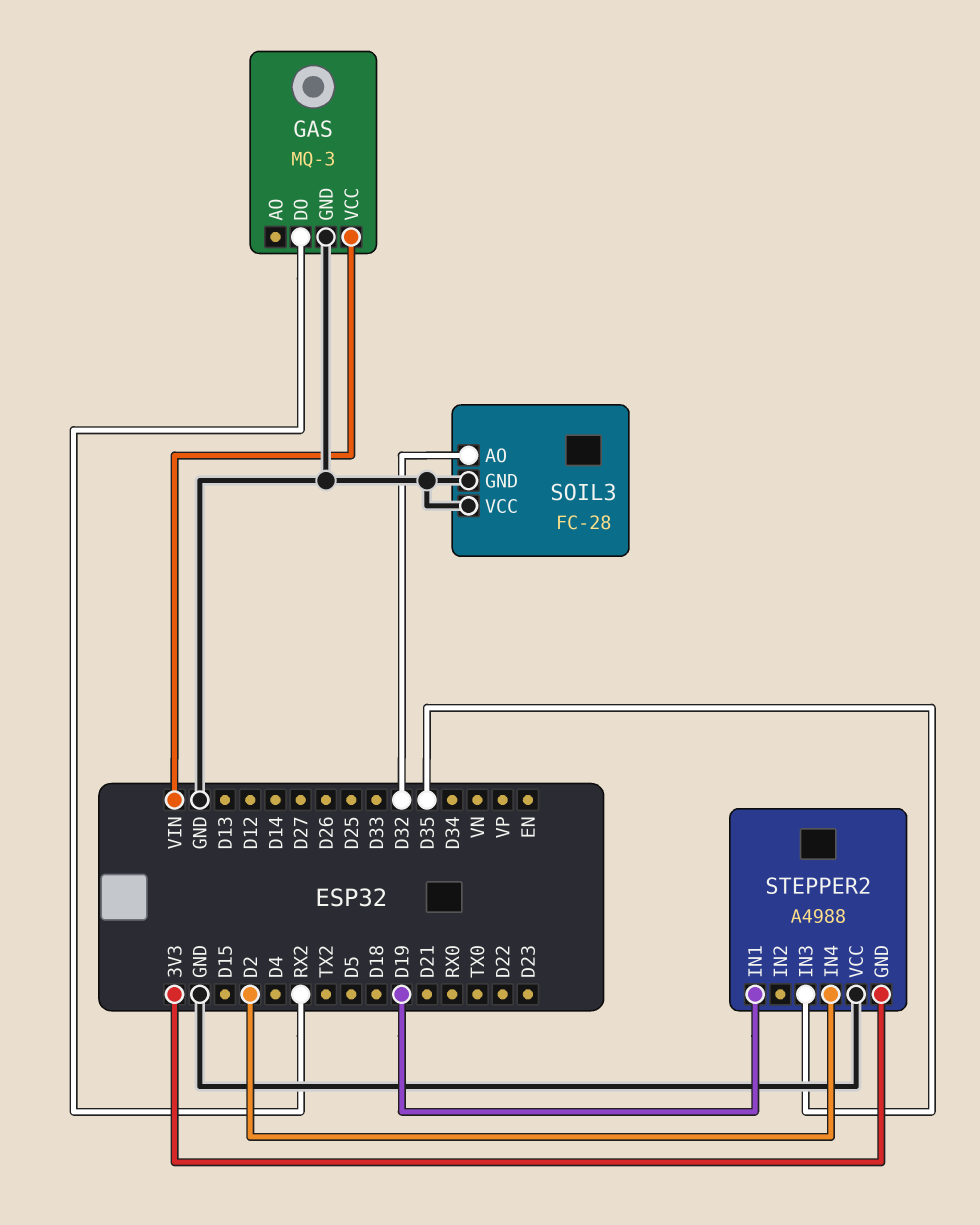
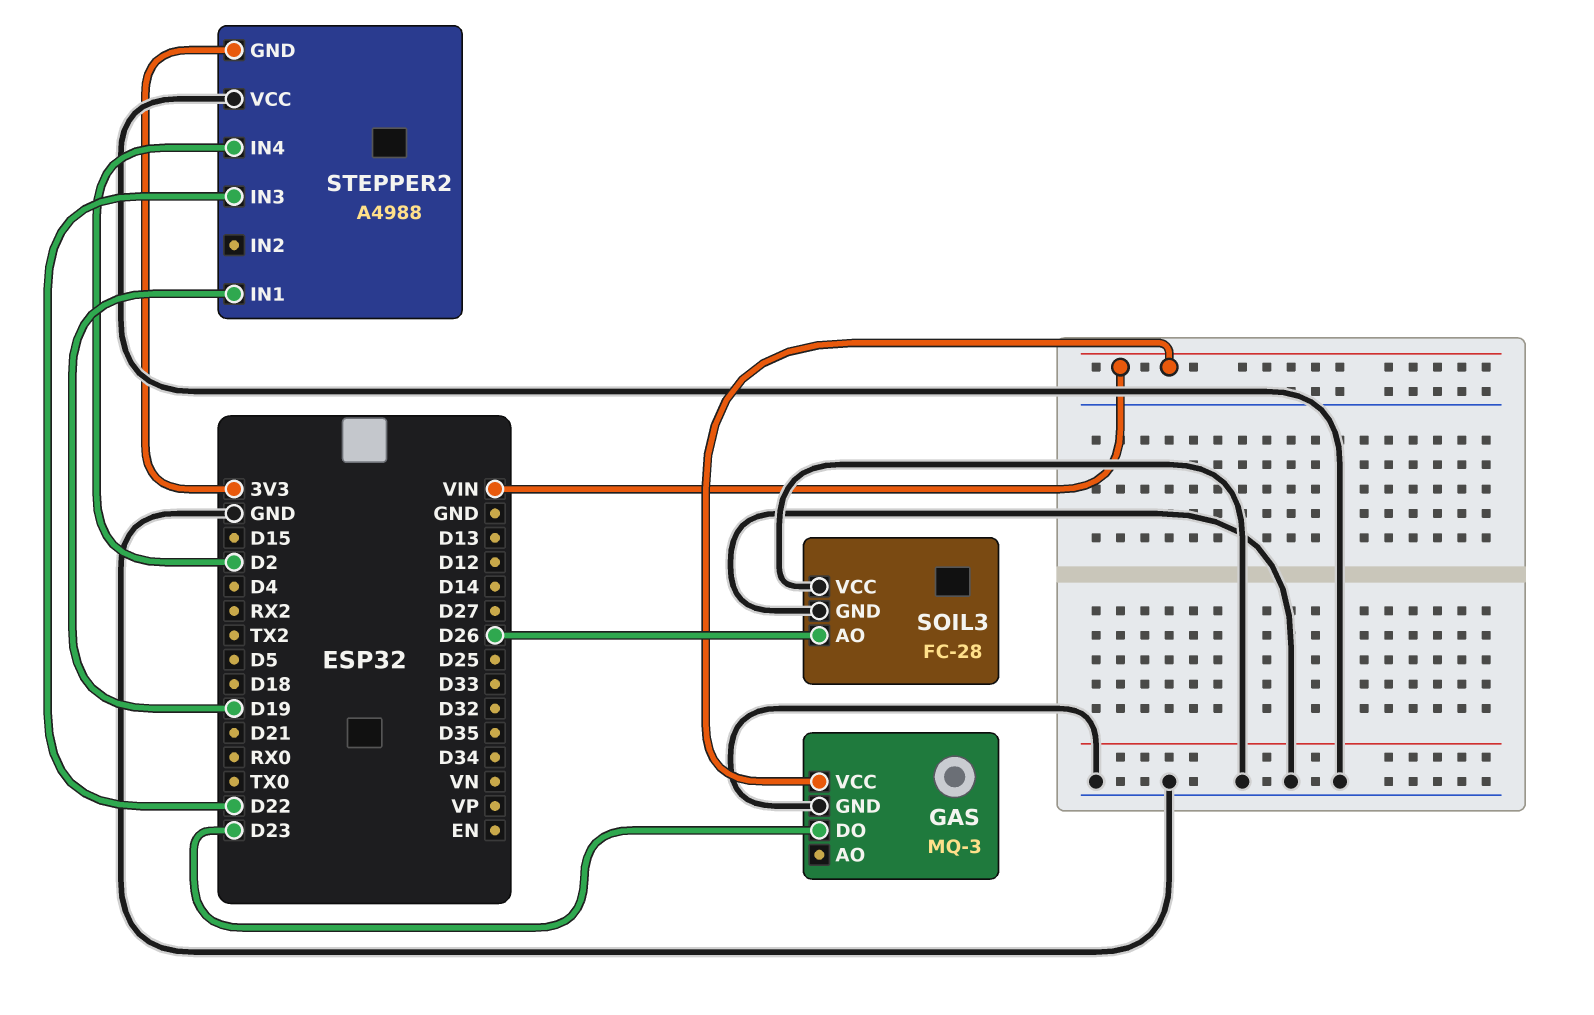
GAS pin DO: RX2 -> D23
SOIL3 pin AO: D32 -> D26
STEPPER2 pin IN3: D35 -> D22

